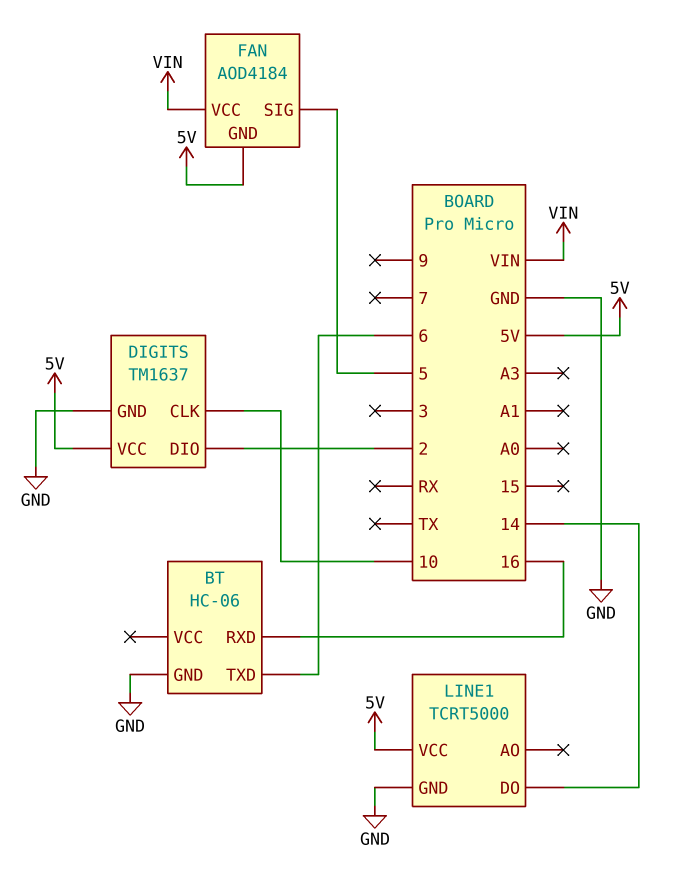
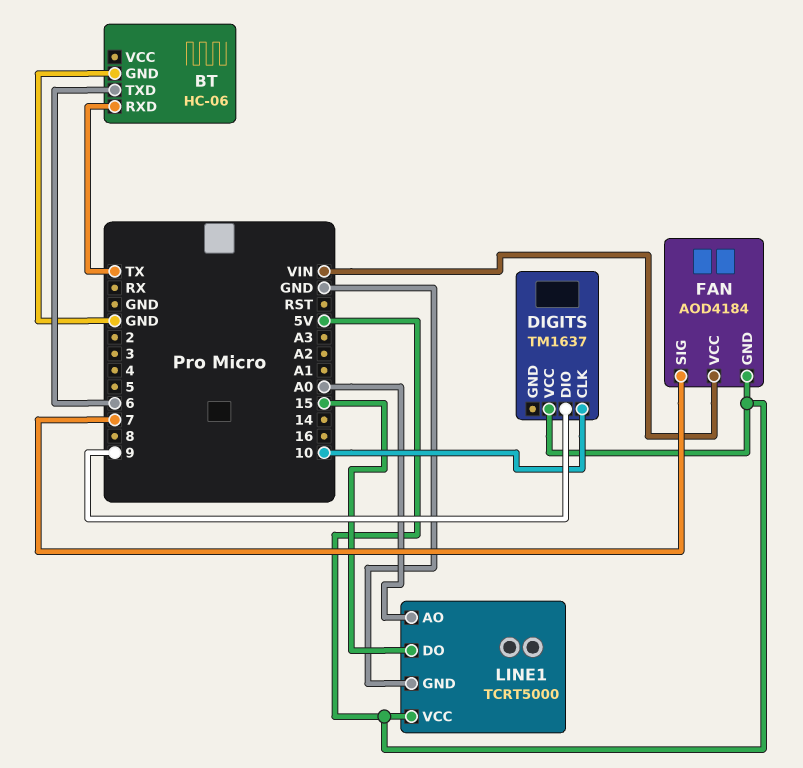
BT pin RXD: 16 -> TX
DIGITS pin DIO: 2 -> 9
DIGITS pin GND: GND -> none
FAN pin SIG: 5 -> 7
LINE1 pin AO: none -> A0
LINE1 pin DO: 14 -> 15

